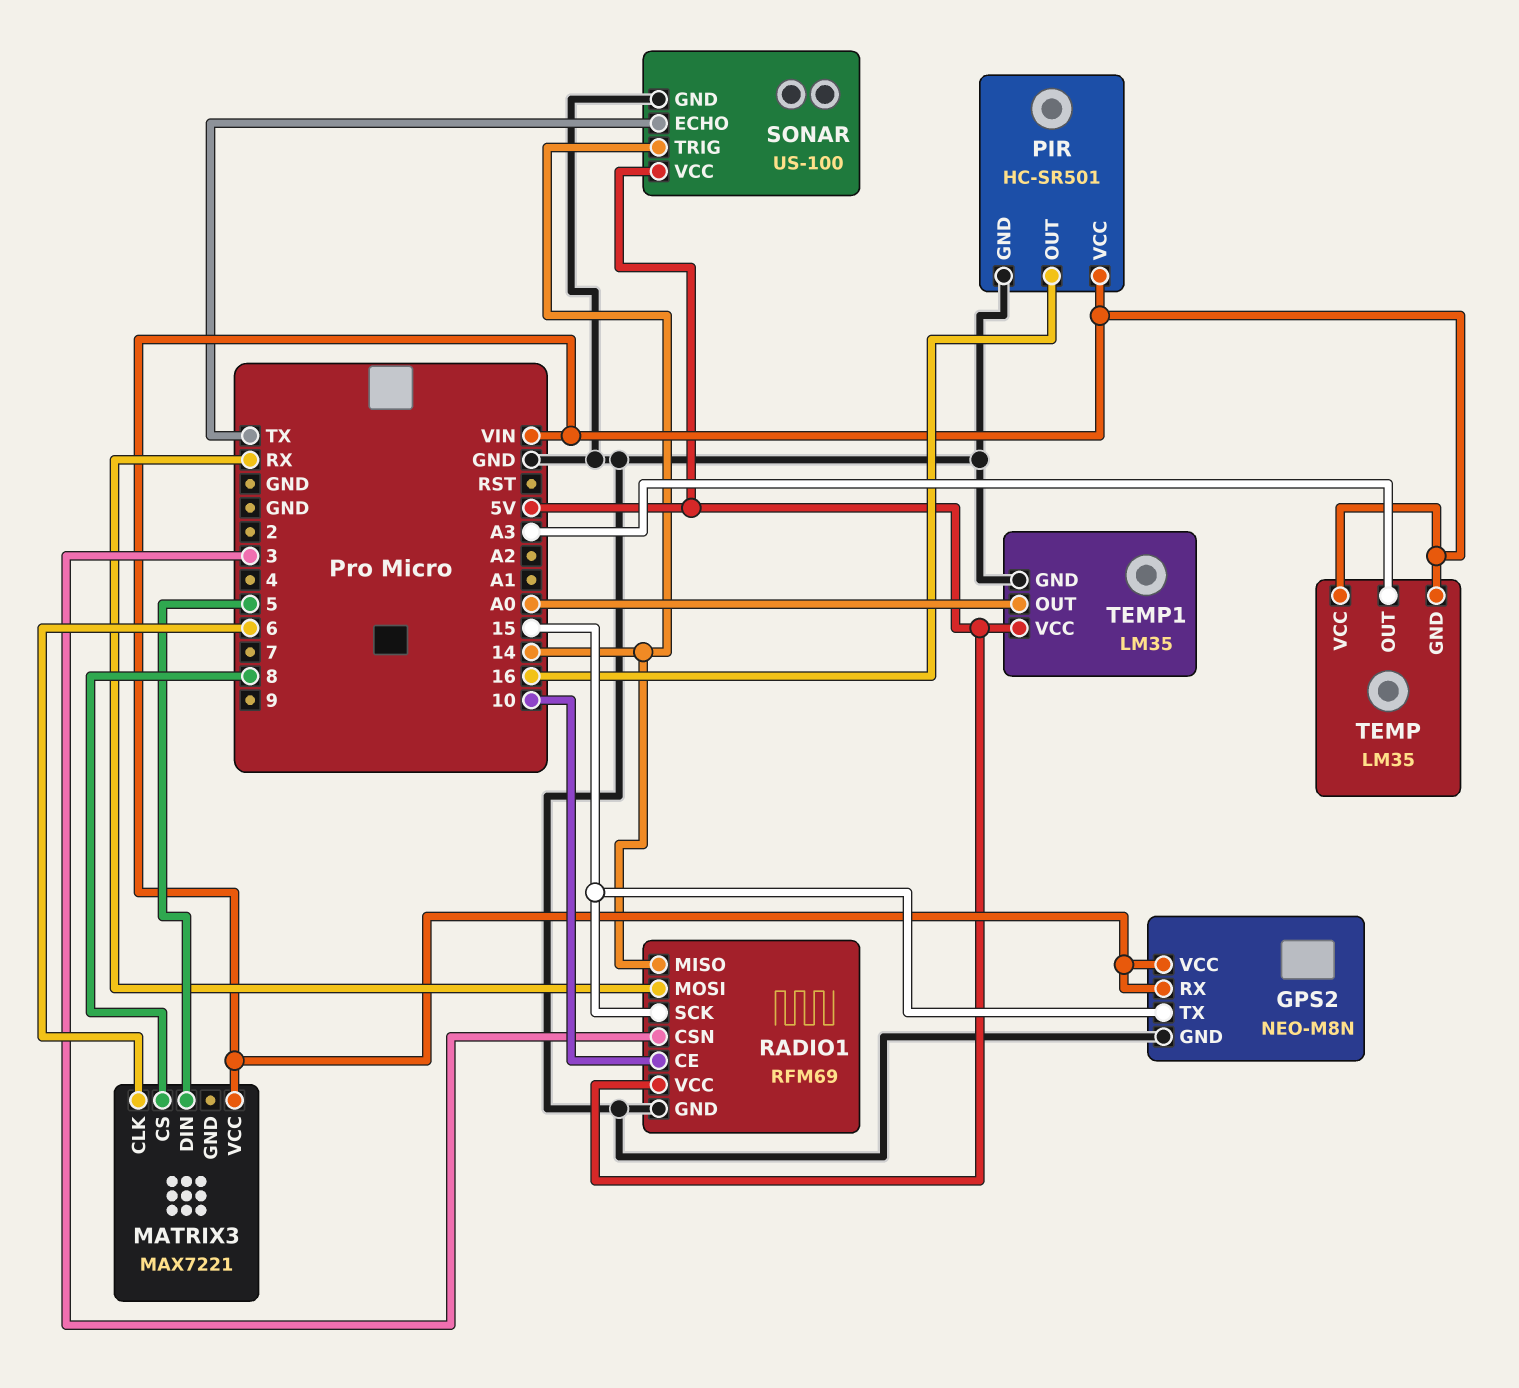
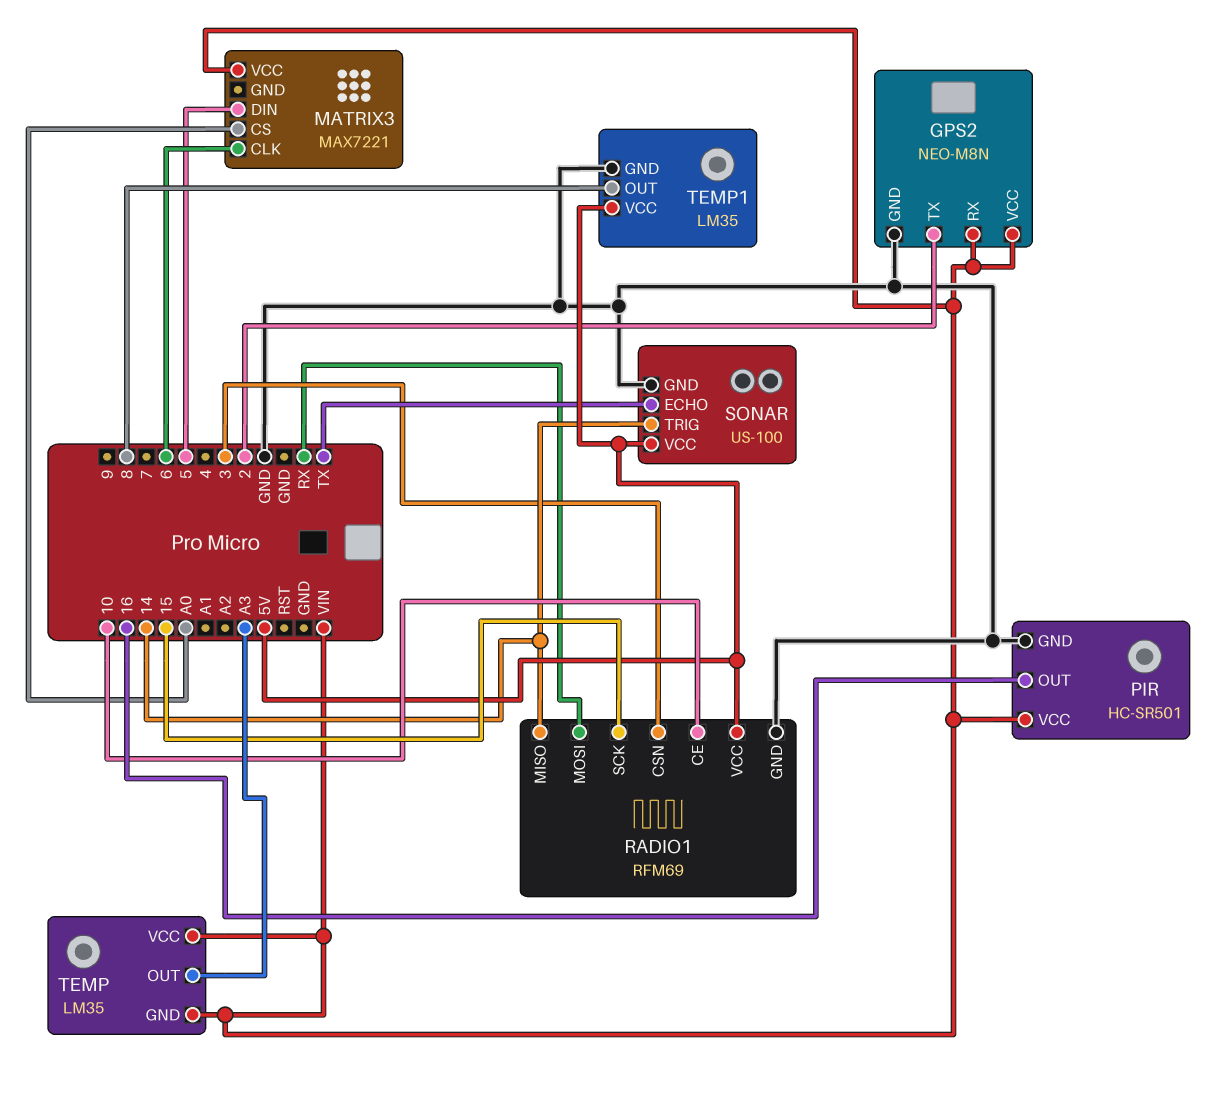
GPS2 pin TX: 15 -> 2
MATRIX3 pin CS: 8 -> A0
TEMP1 pin OUT: A0 -> 8

